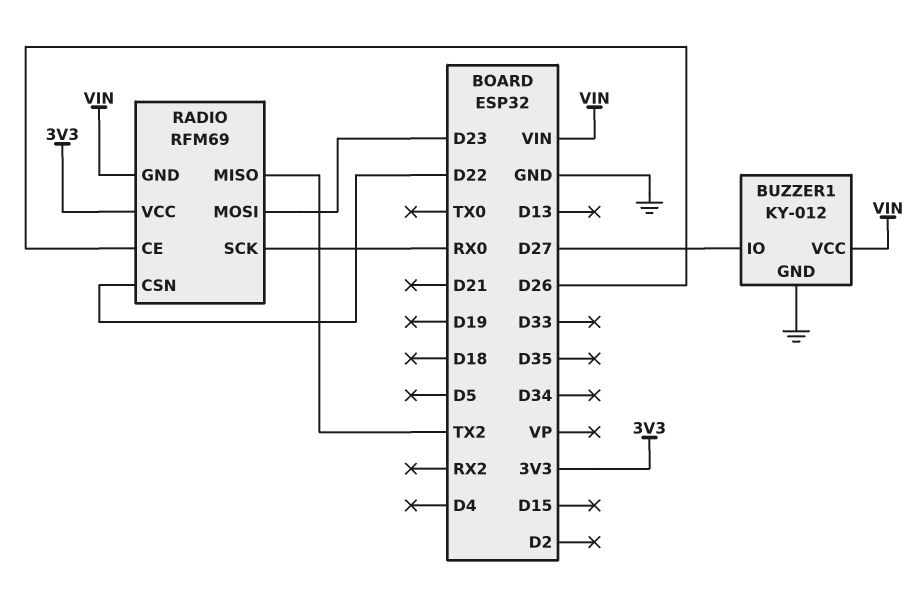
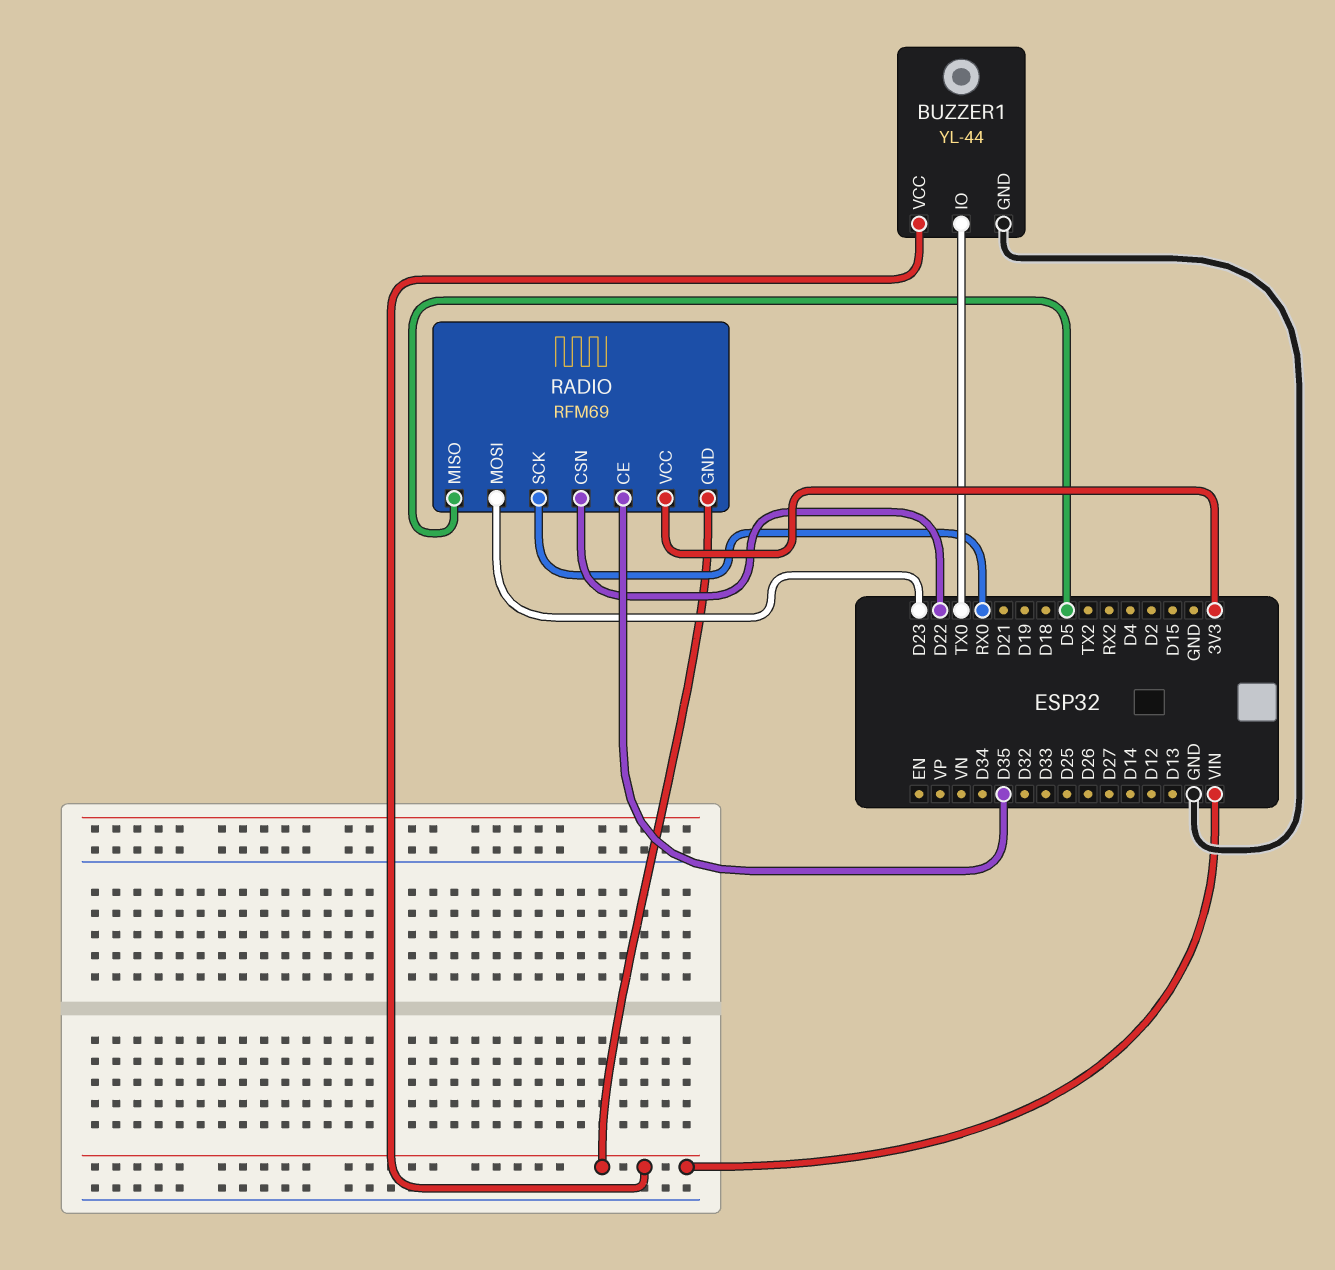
BUZZER1: KY-012 -> YL-44
BUZZER1 pin IO: D27 -> TX0
RADIO pin CE: D26 -> D35
RADIO pin MISO: TX2 -> D5

